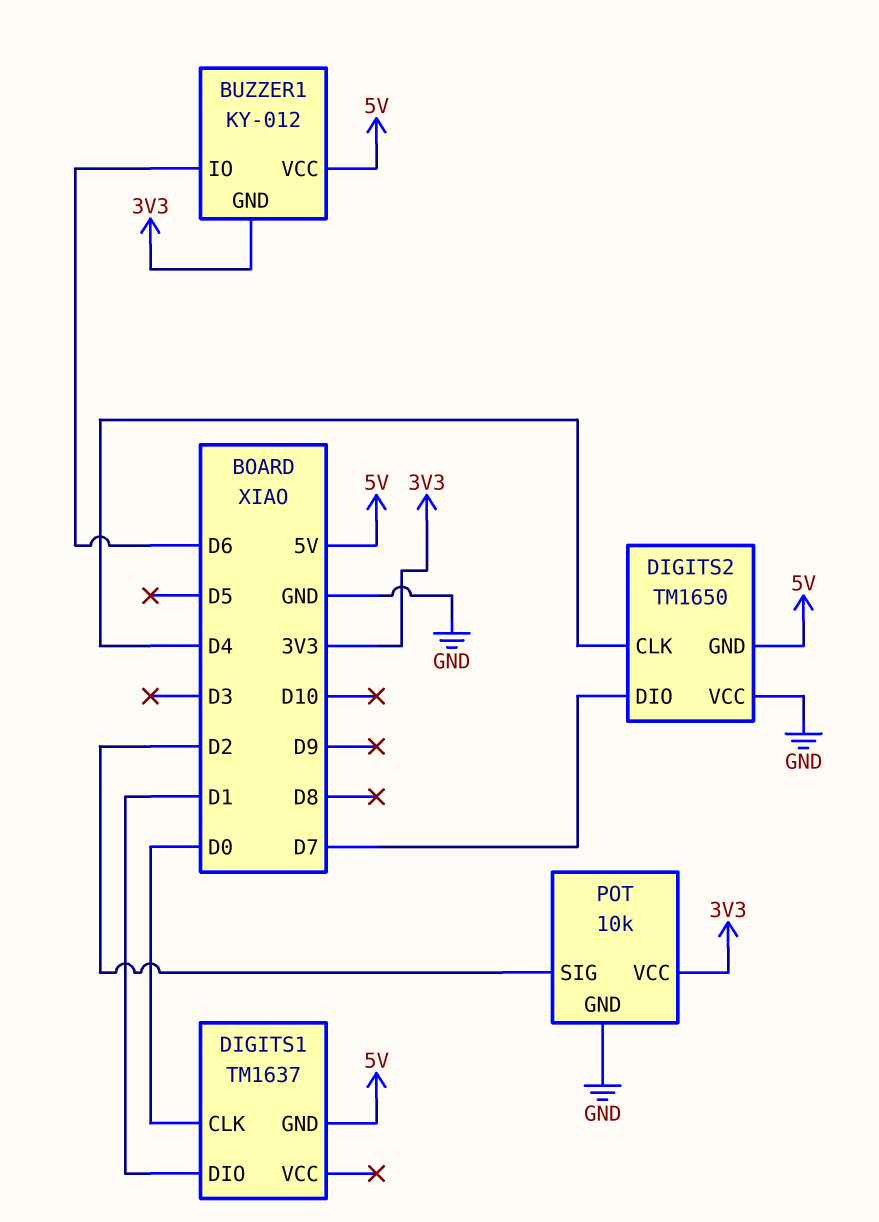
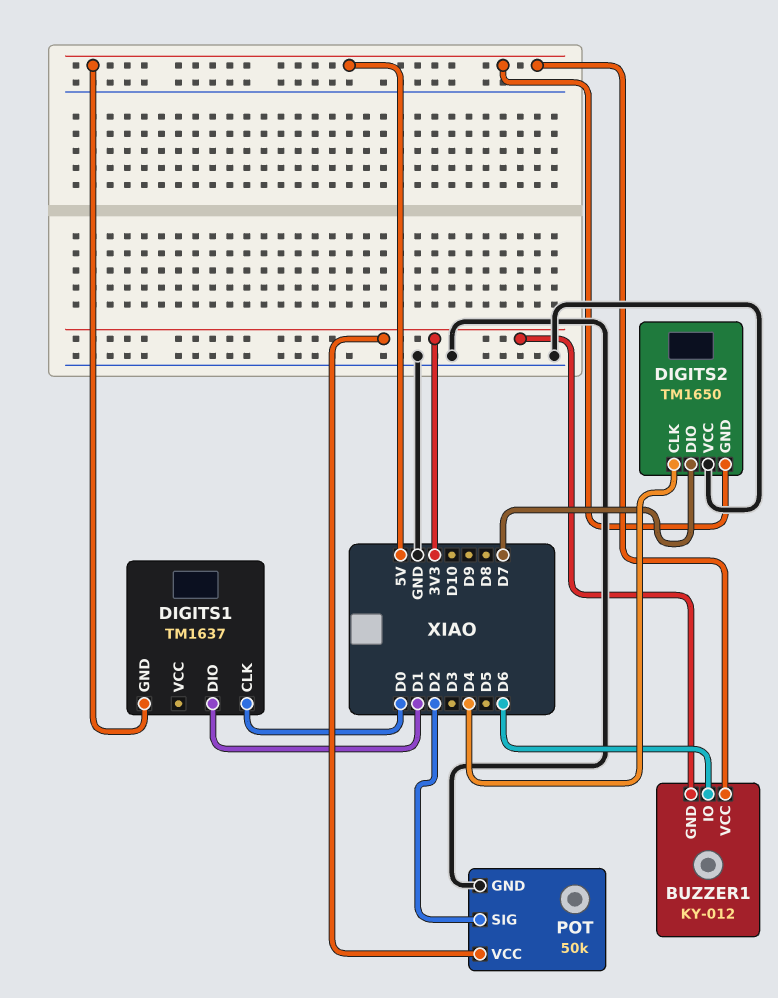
POT: 10k -> 50k

